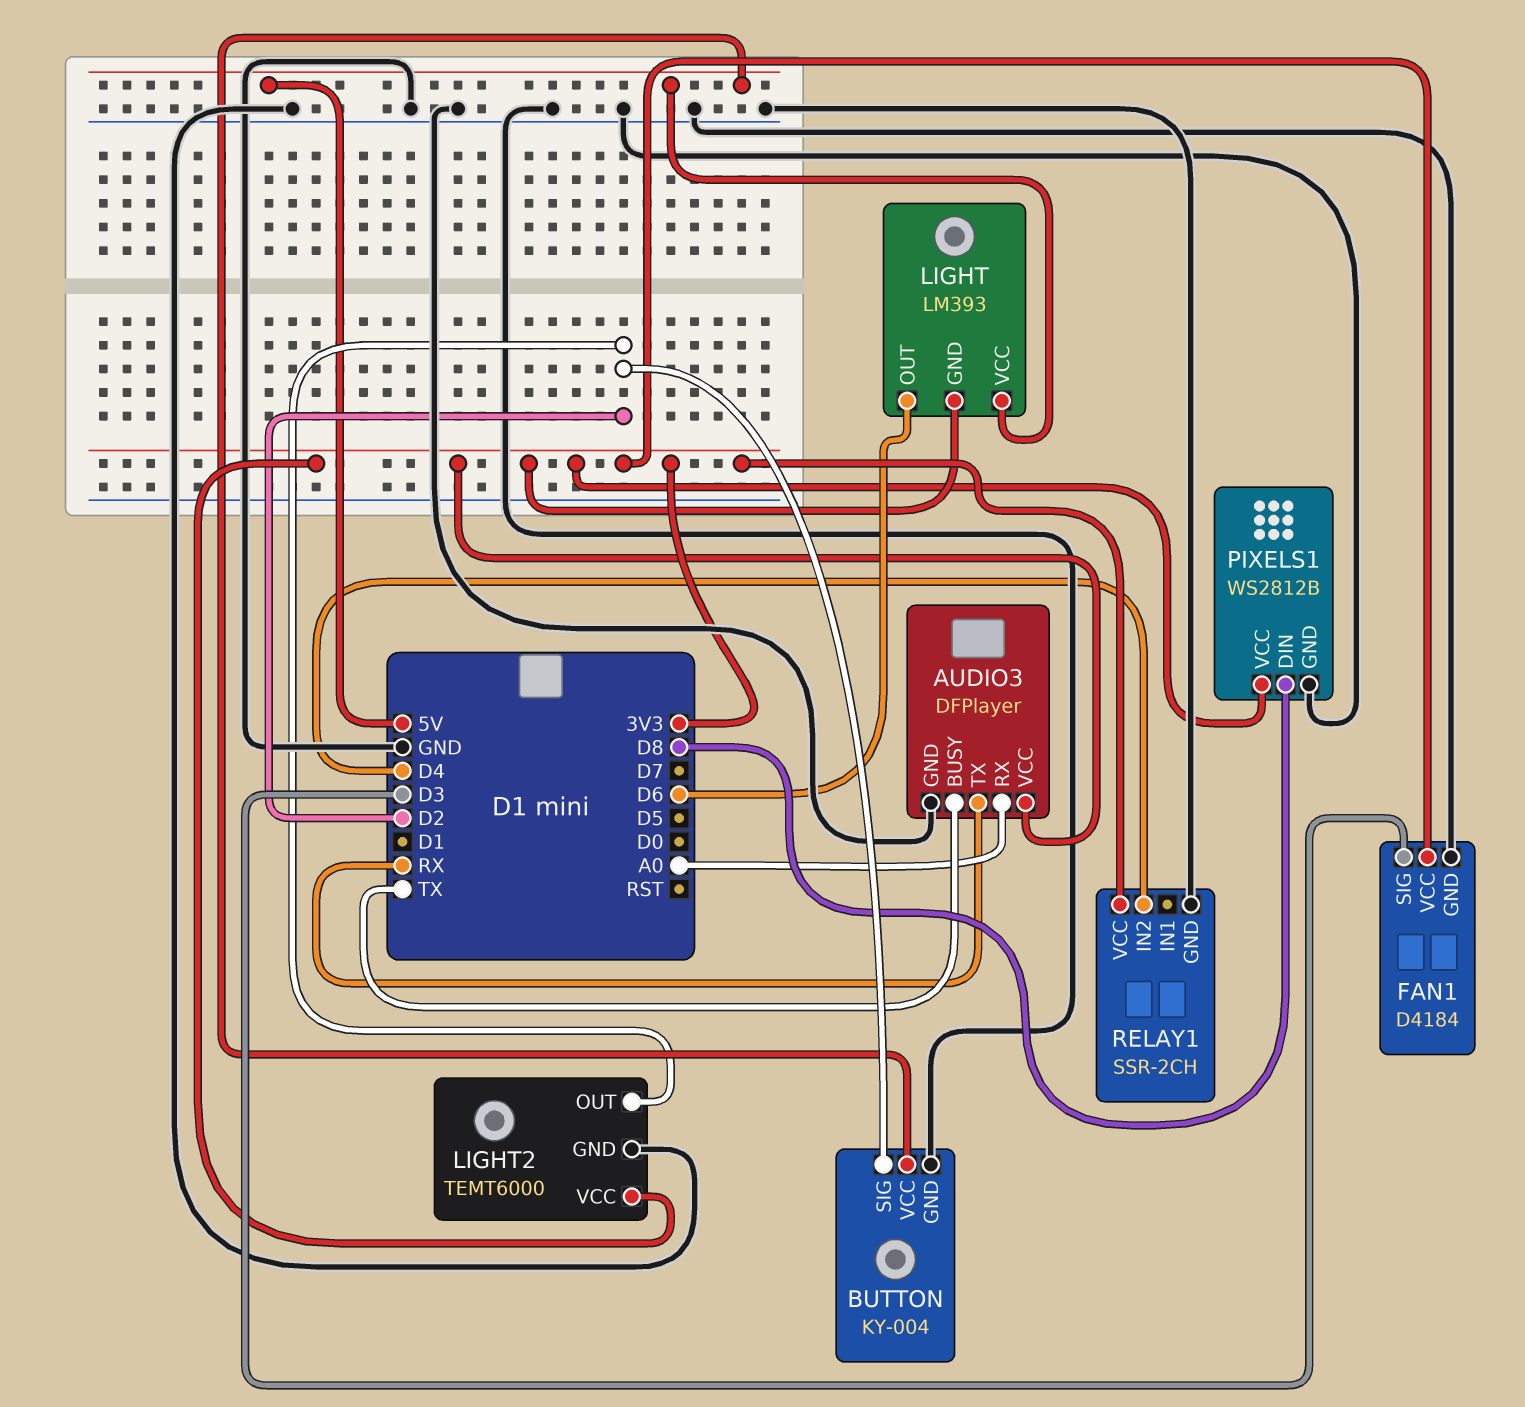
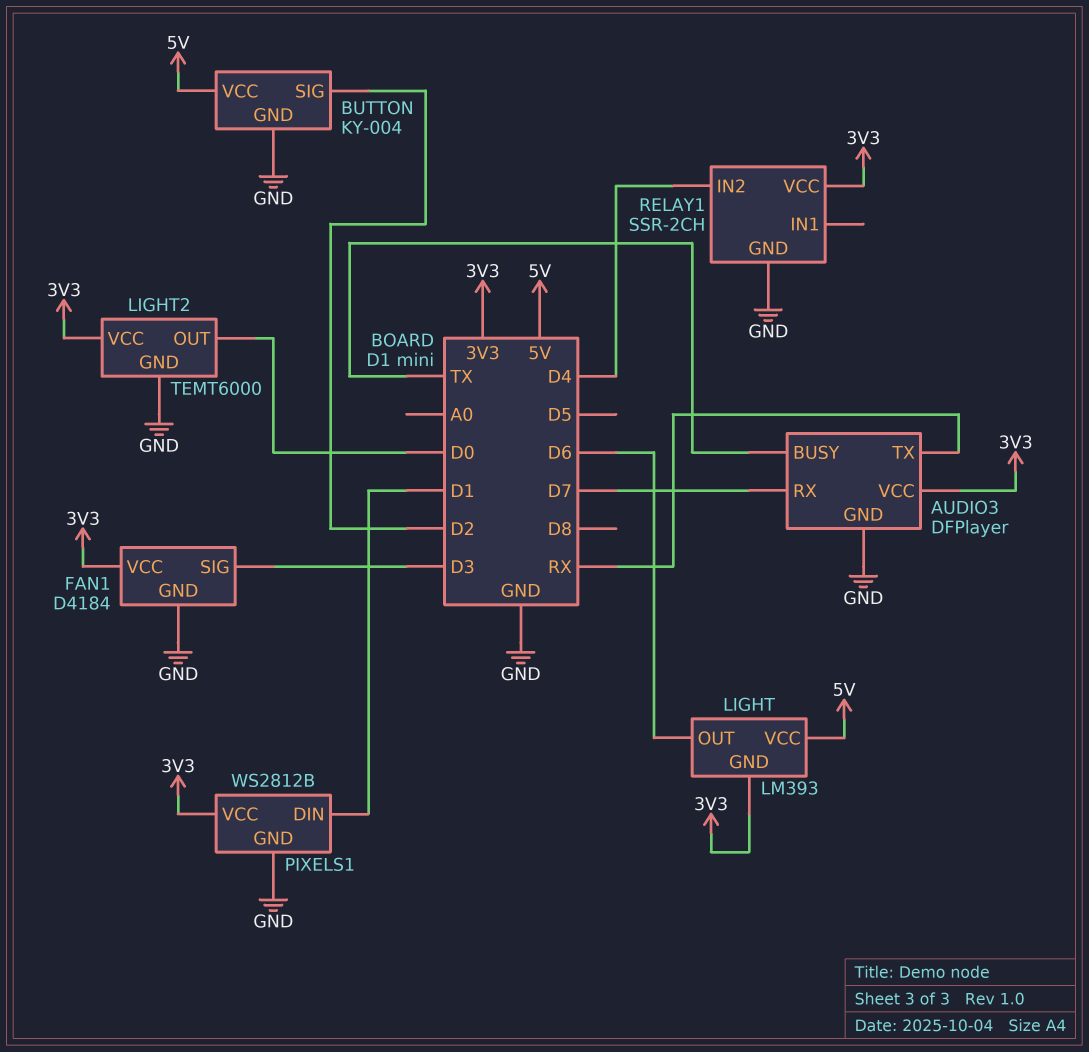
AUDIO3 pin RX: A0 -> D7
LIGHT2 pin OUT: D2 -> D0
PIXELS1 pin DIN: D8 -> D1

